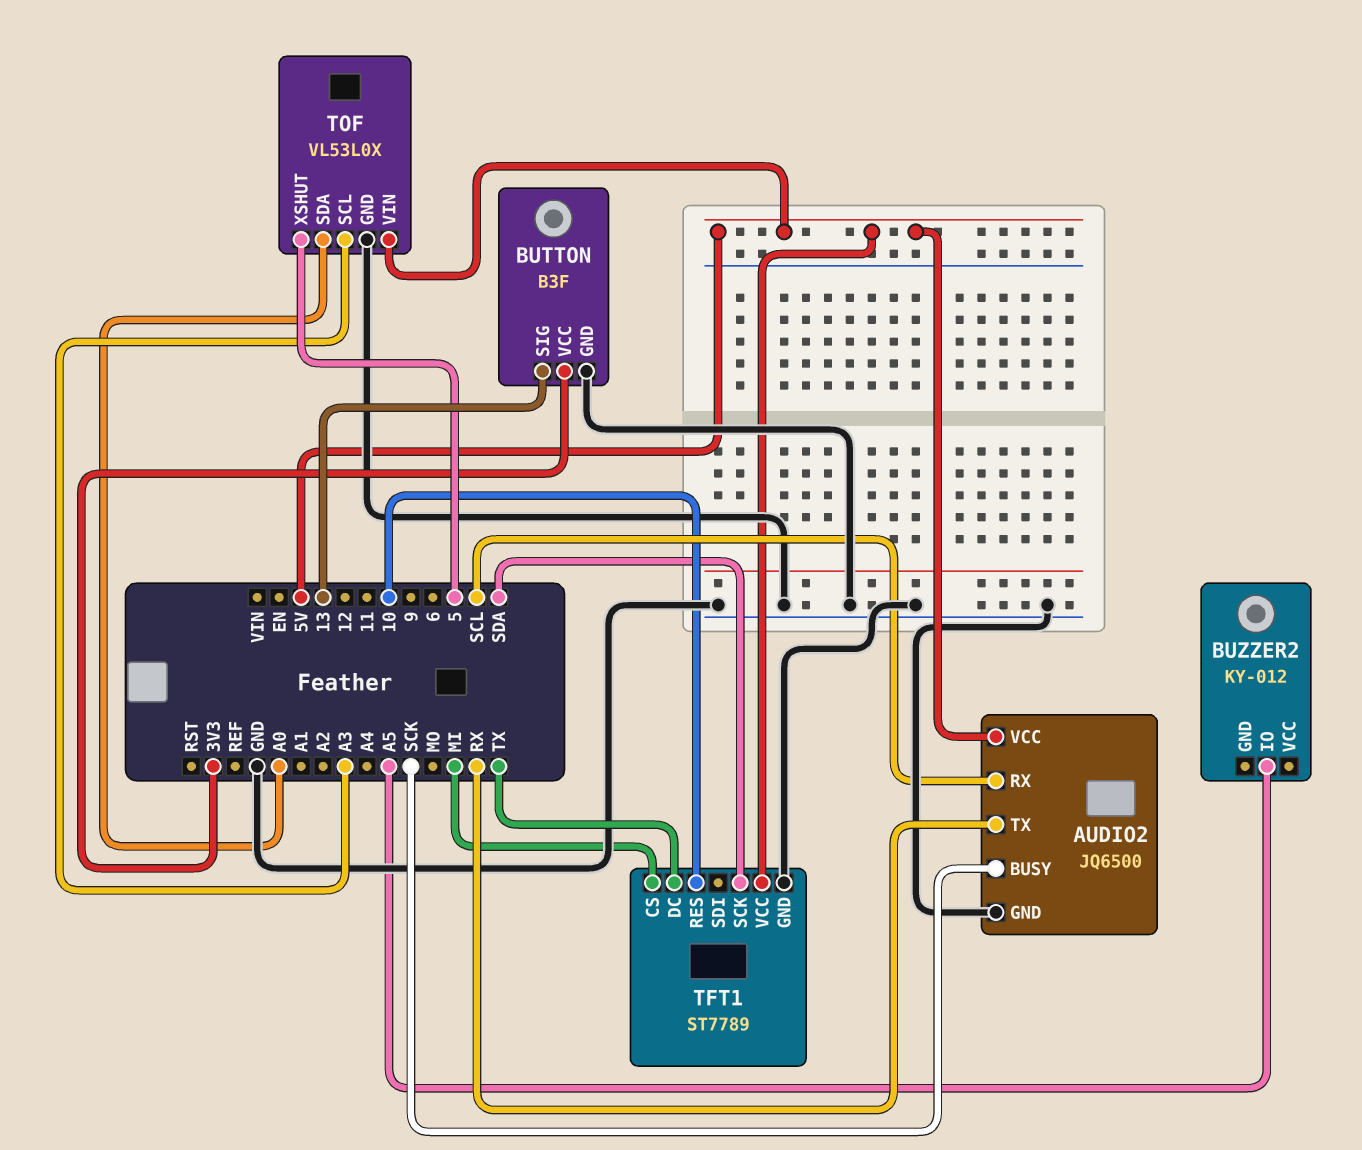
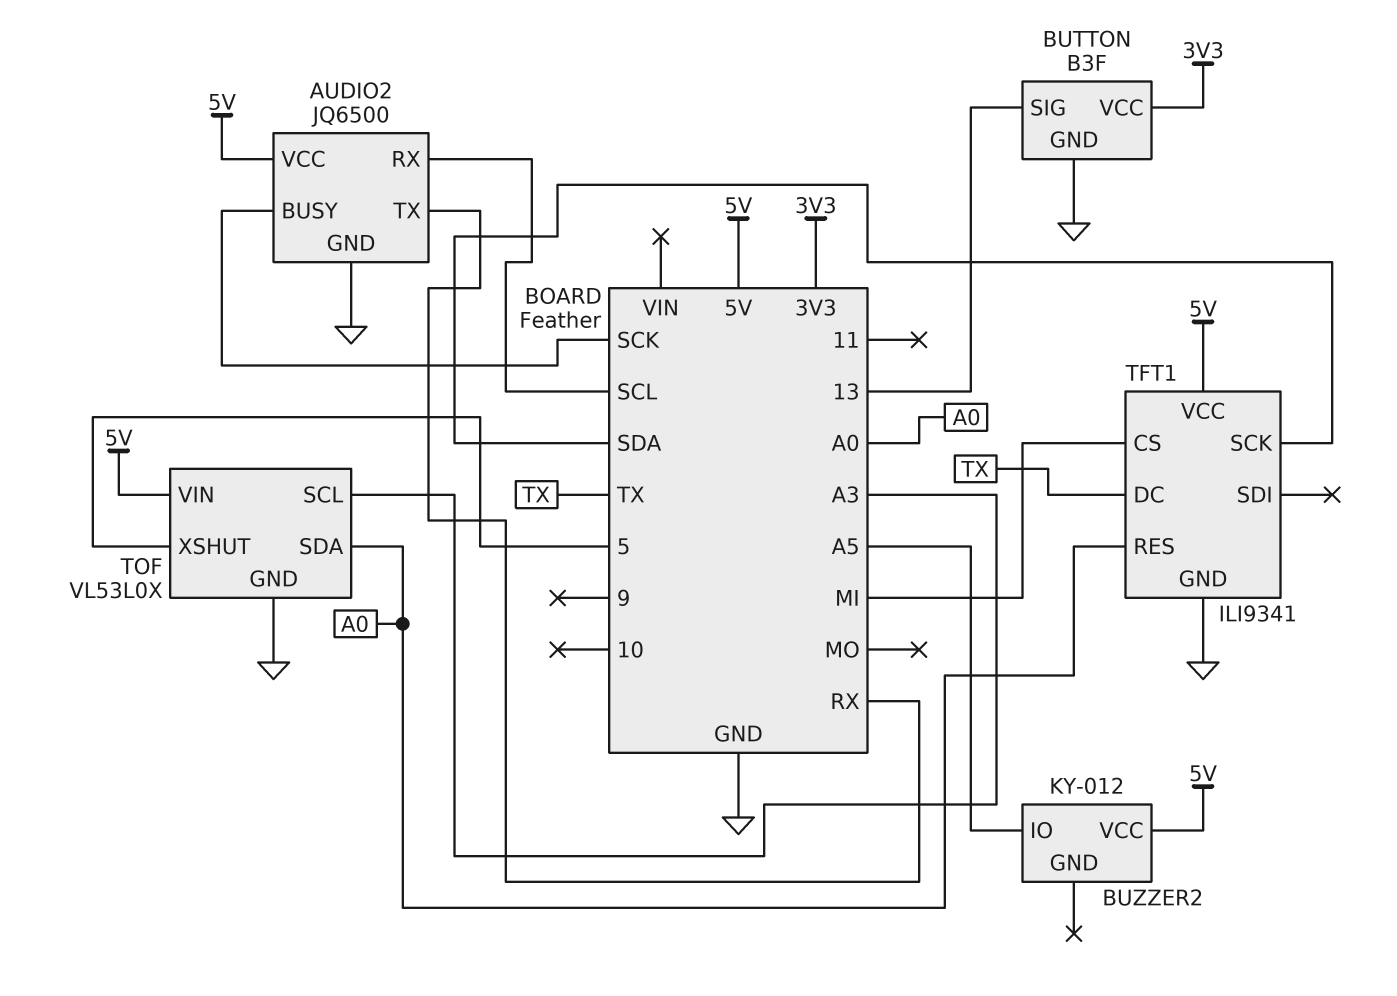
BUZZER2 pin VCC: none -> 5V
TFT1: ST7789 -> ILI9341
TFT1 pin RES: 10 -> A0

